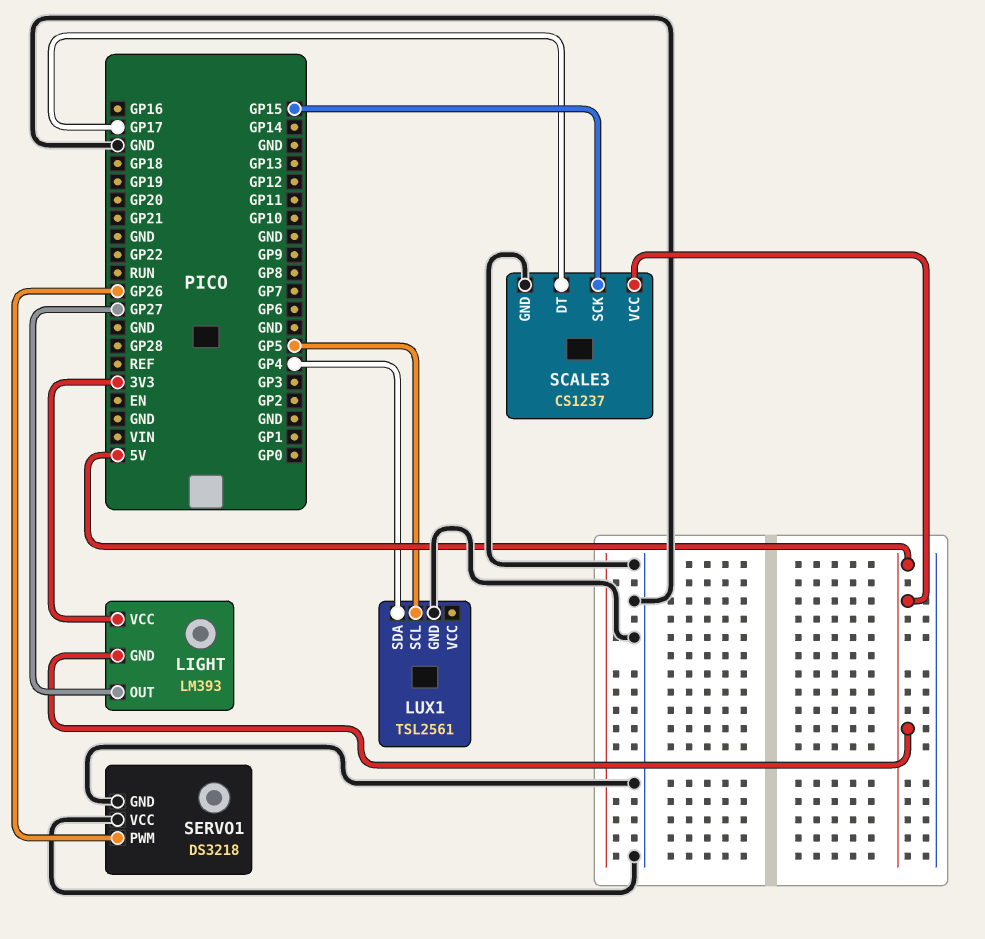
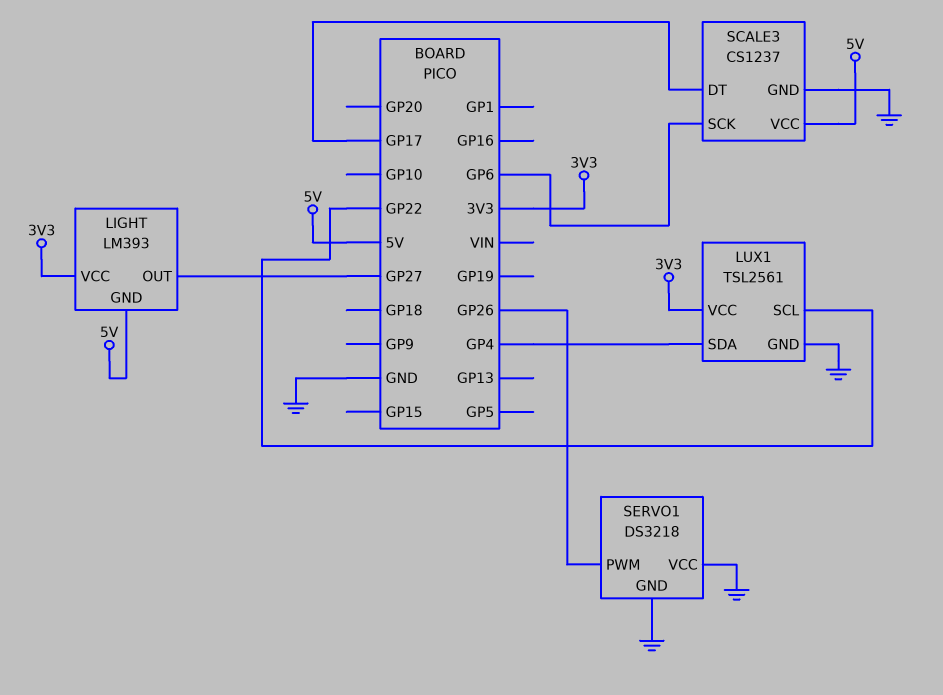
LUX1 pin SCL: GP5 -> GP22
LUX1 pin VCC: none -> 3V3
SCALE3 pin SCK: GP15 -> GP6

